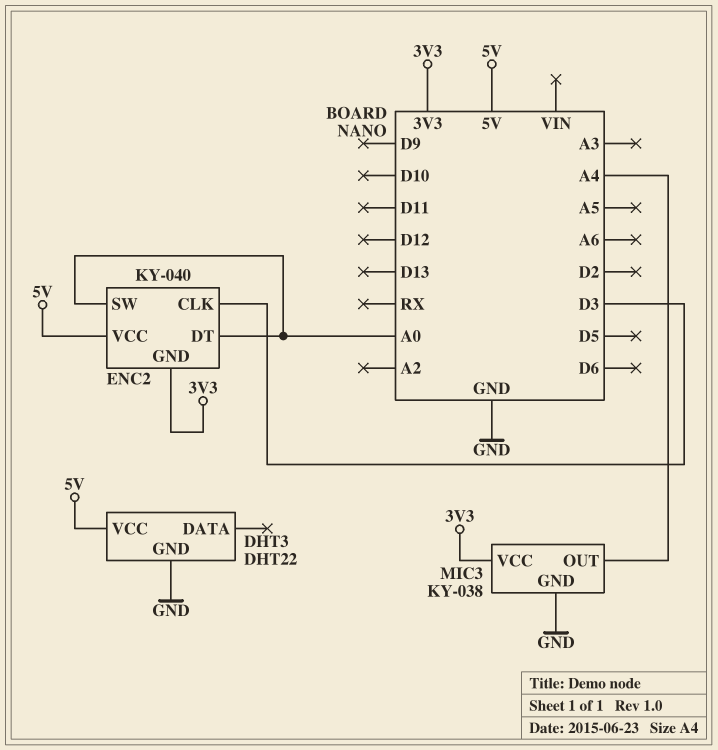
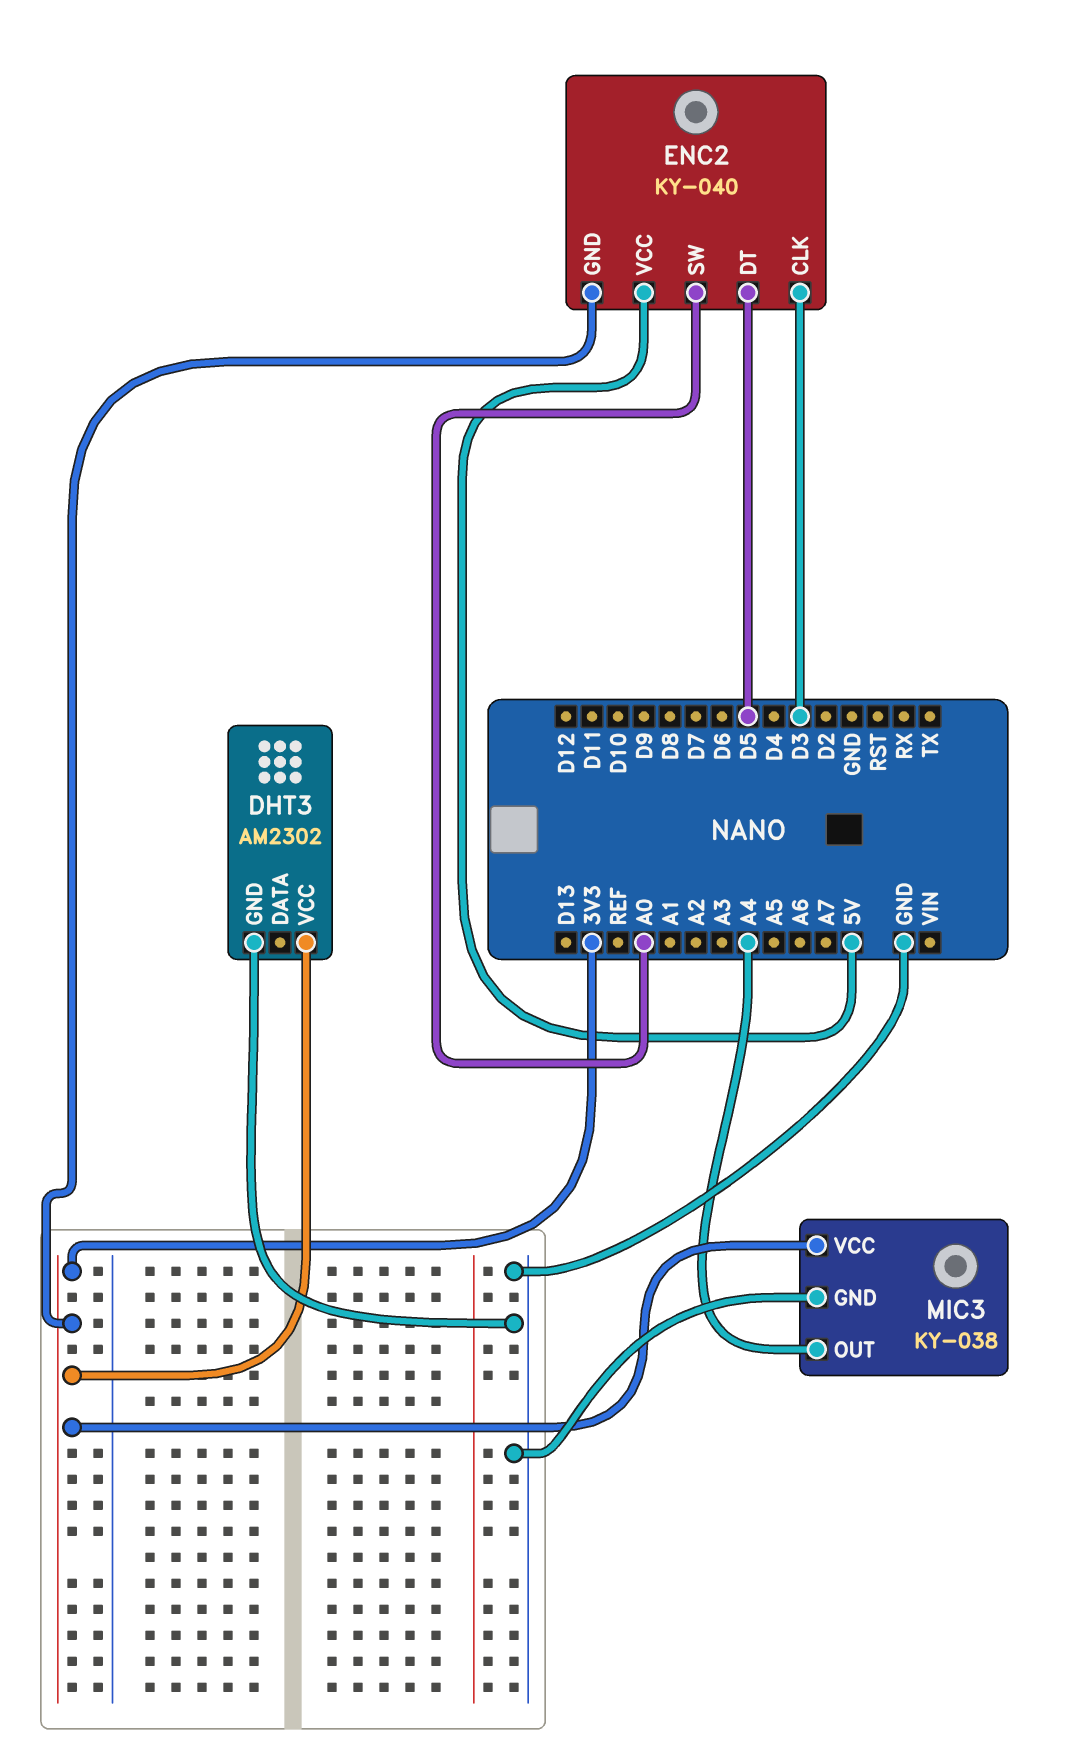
DHT3: DHT22 -> AM2302
DHT3 pin VCC: 5V -> 3V3
ENC2 pin DT: A0 -> D5

